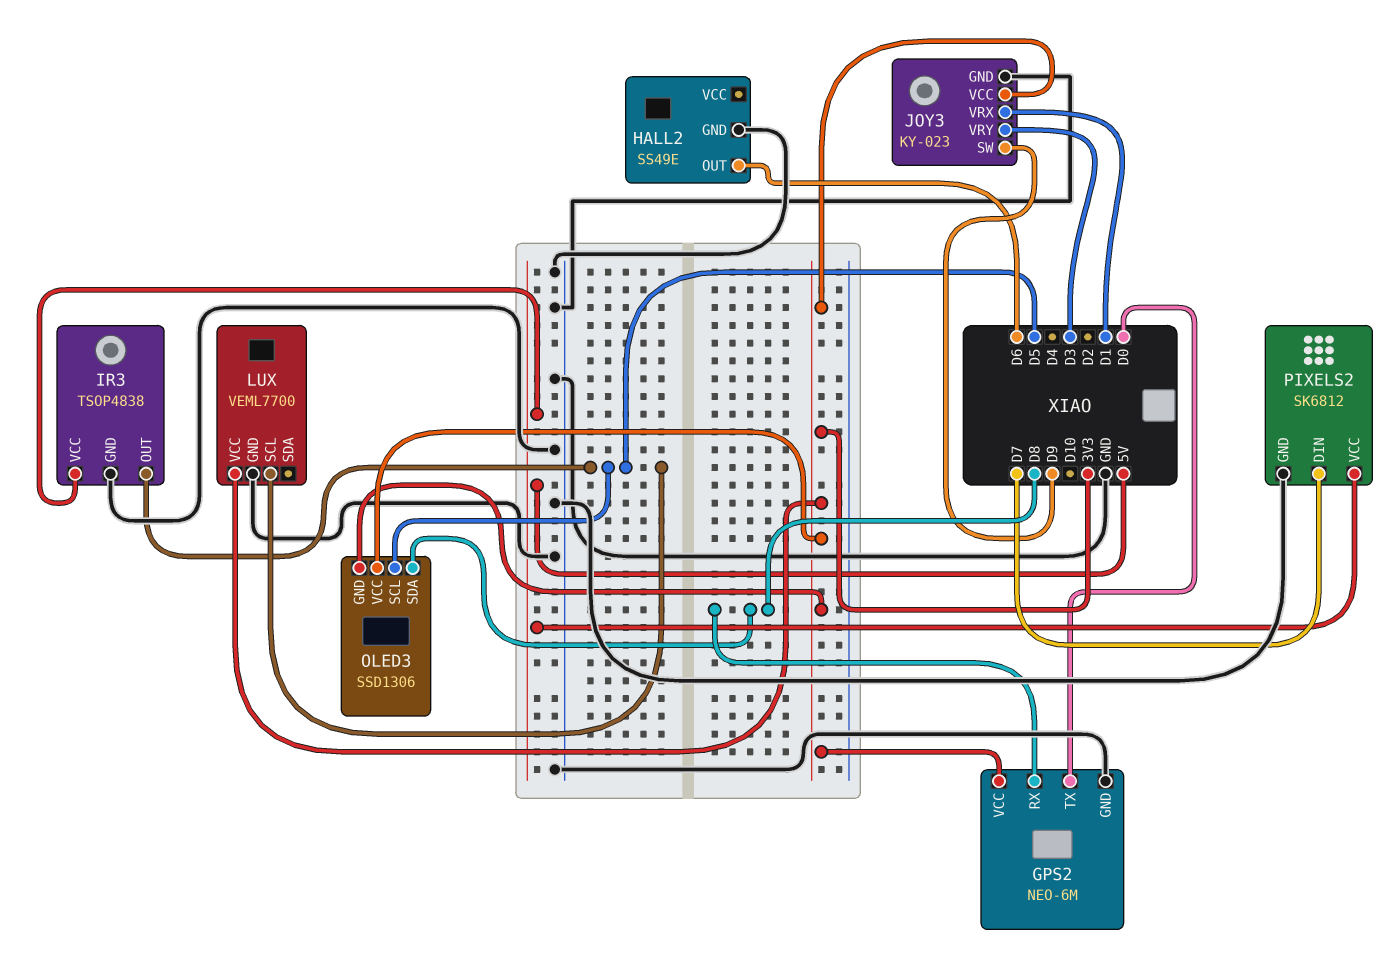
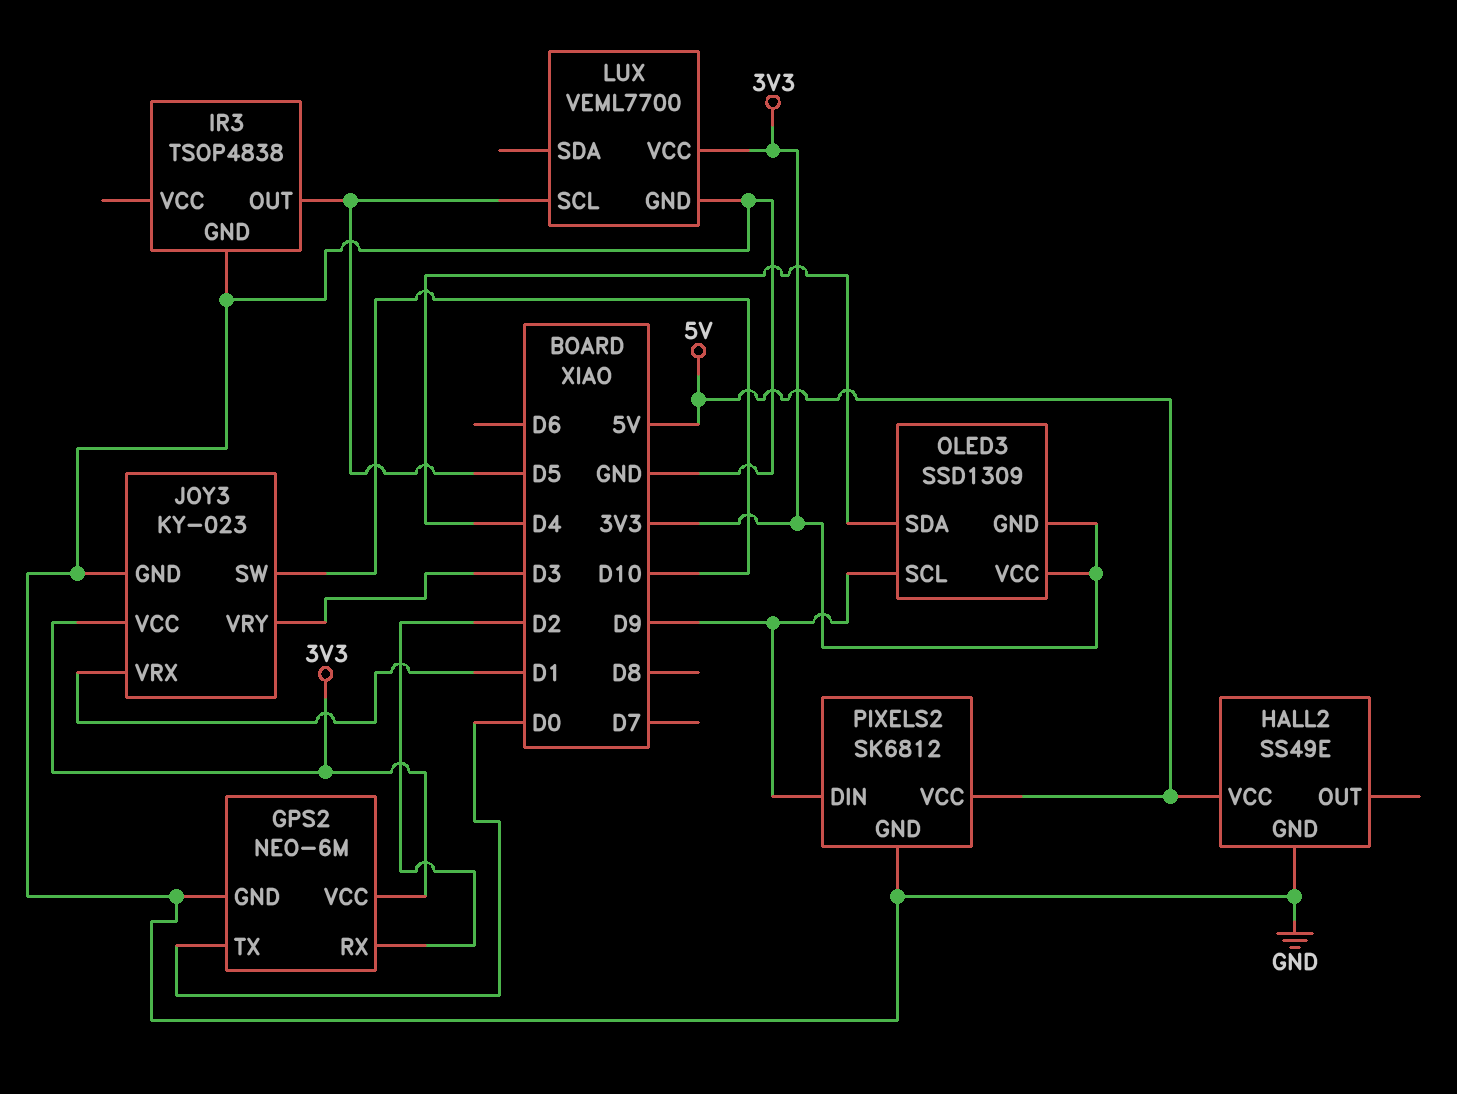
GPS2 pin RX: D8 -> D2
HALL2 pin OUT: D6 -> none
HALL2 pin VCC: none -> 5V
IR3 pin VCC: 5V -> none
JOY3 pin SW: D9 -> D10
OLED3: SSD1306 -> SSD1309
OLED3 pin SCL: D5 -> D9
OLED3 pin SDA: D8 -> D4
PIXELS2 pin DIN: D7 -> D9

